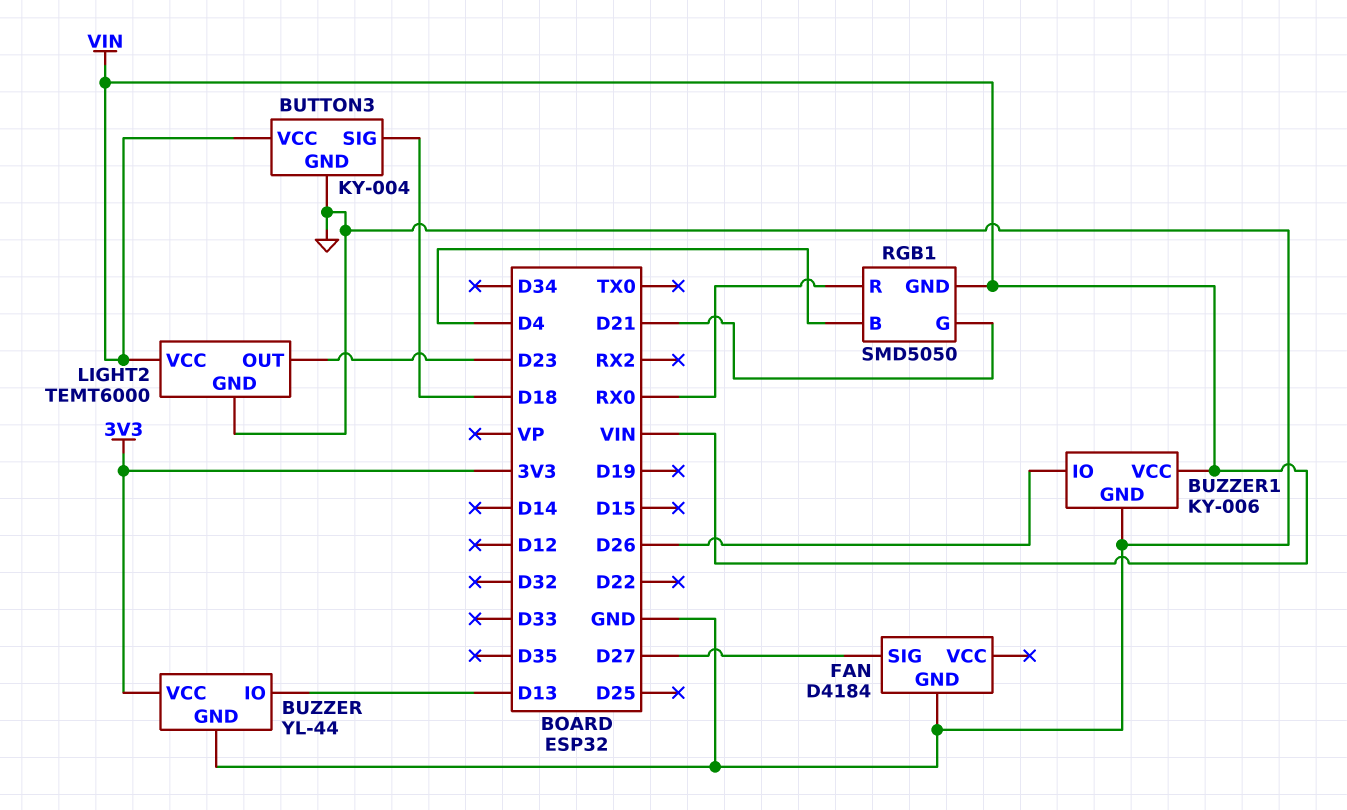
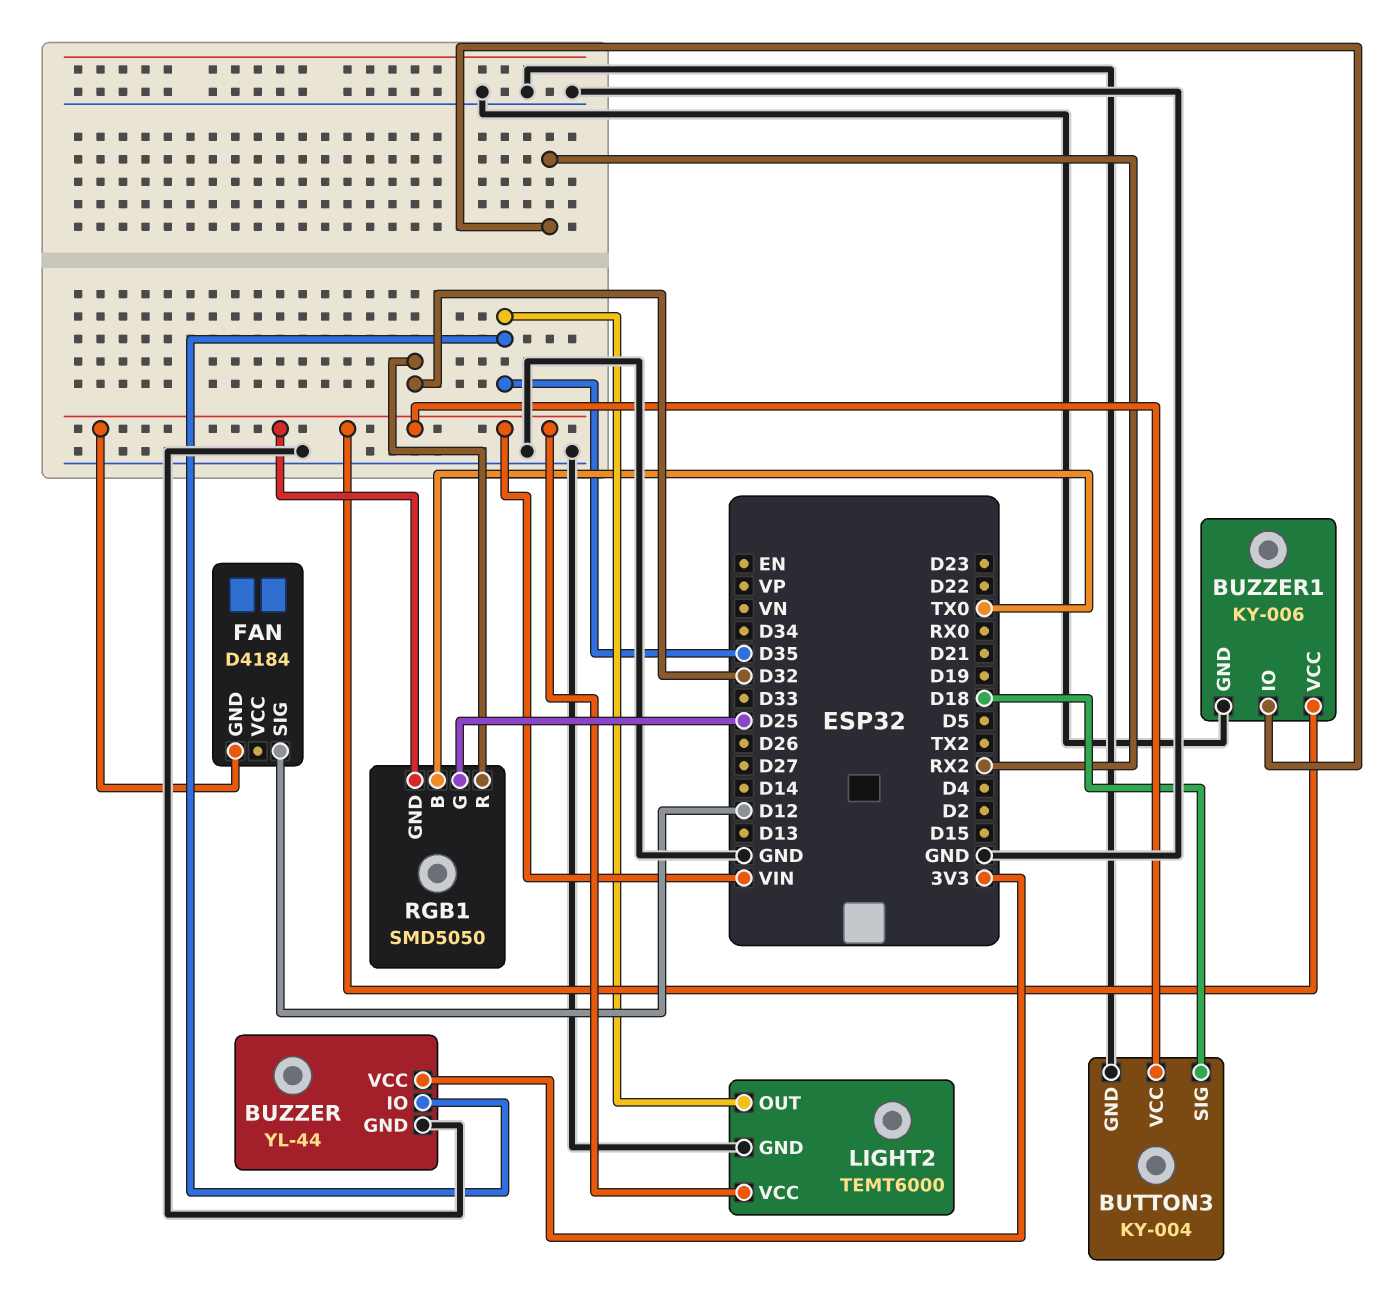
BUZZER pin IO: D13 -> D35
BUZZER1 pin IO: D26 -> RX2
FAN pin GND: GND -> VIN
FAN pin SIG: D27 -> D12
LIGHT2 pin OUT: D23 -> D35
RGB1 pin B: D4 -> TX0
RGB1 pin G: D21 -> D25
RGB1 pin R: RX0 -> D32

